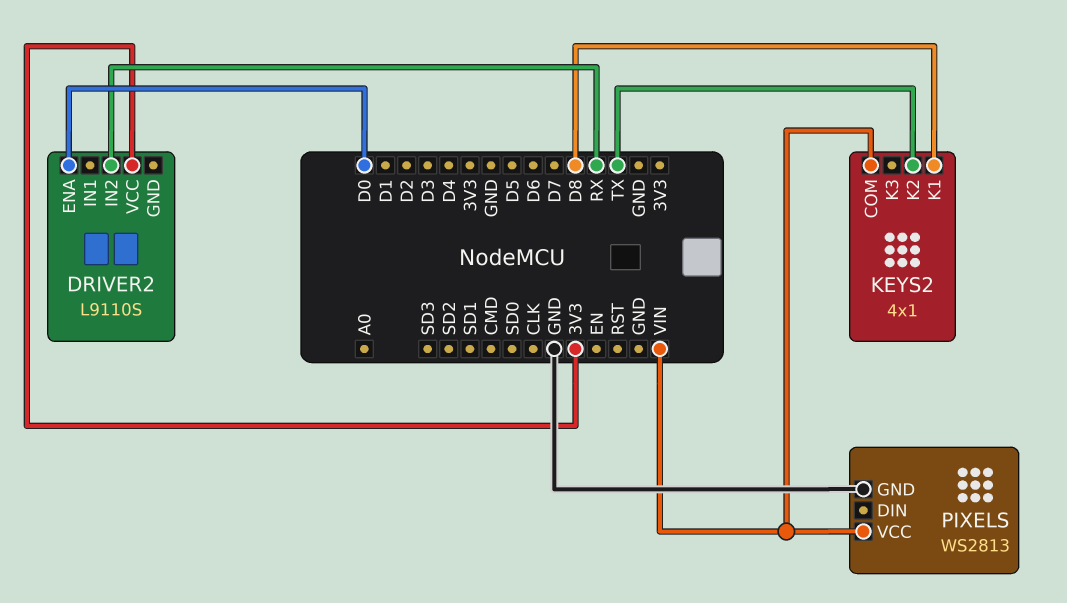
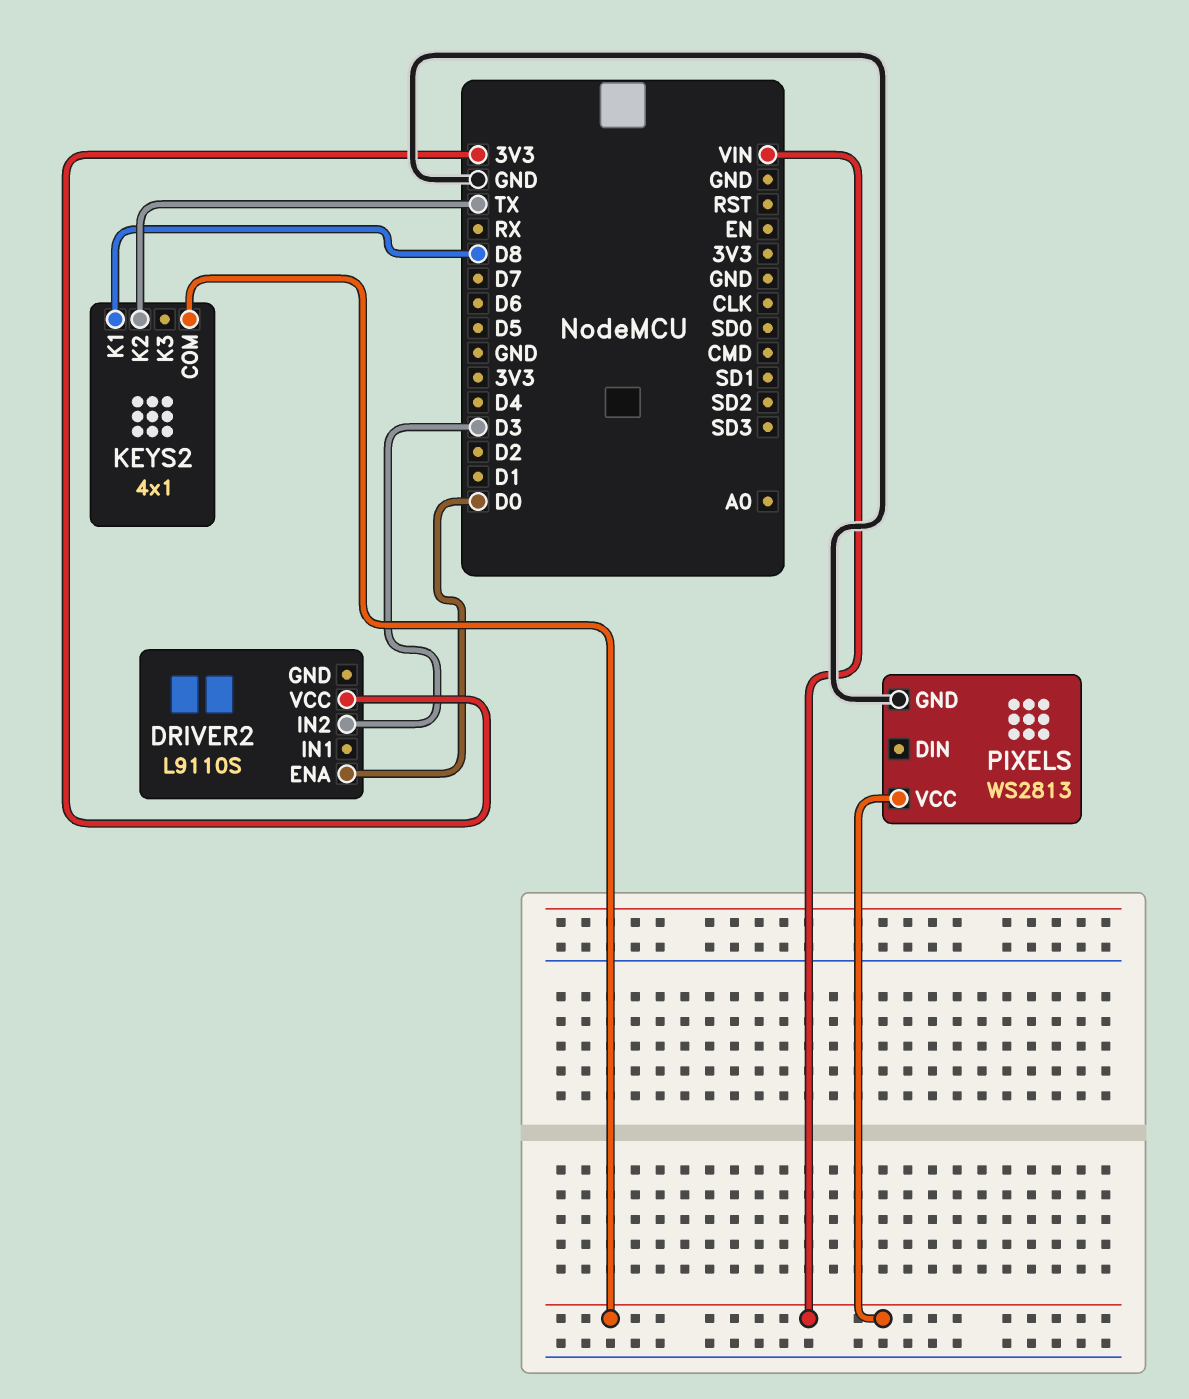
DRIVER2 pin IN2: RX -> D3

